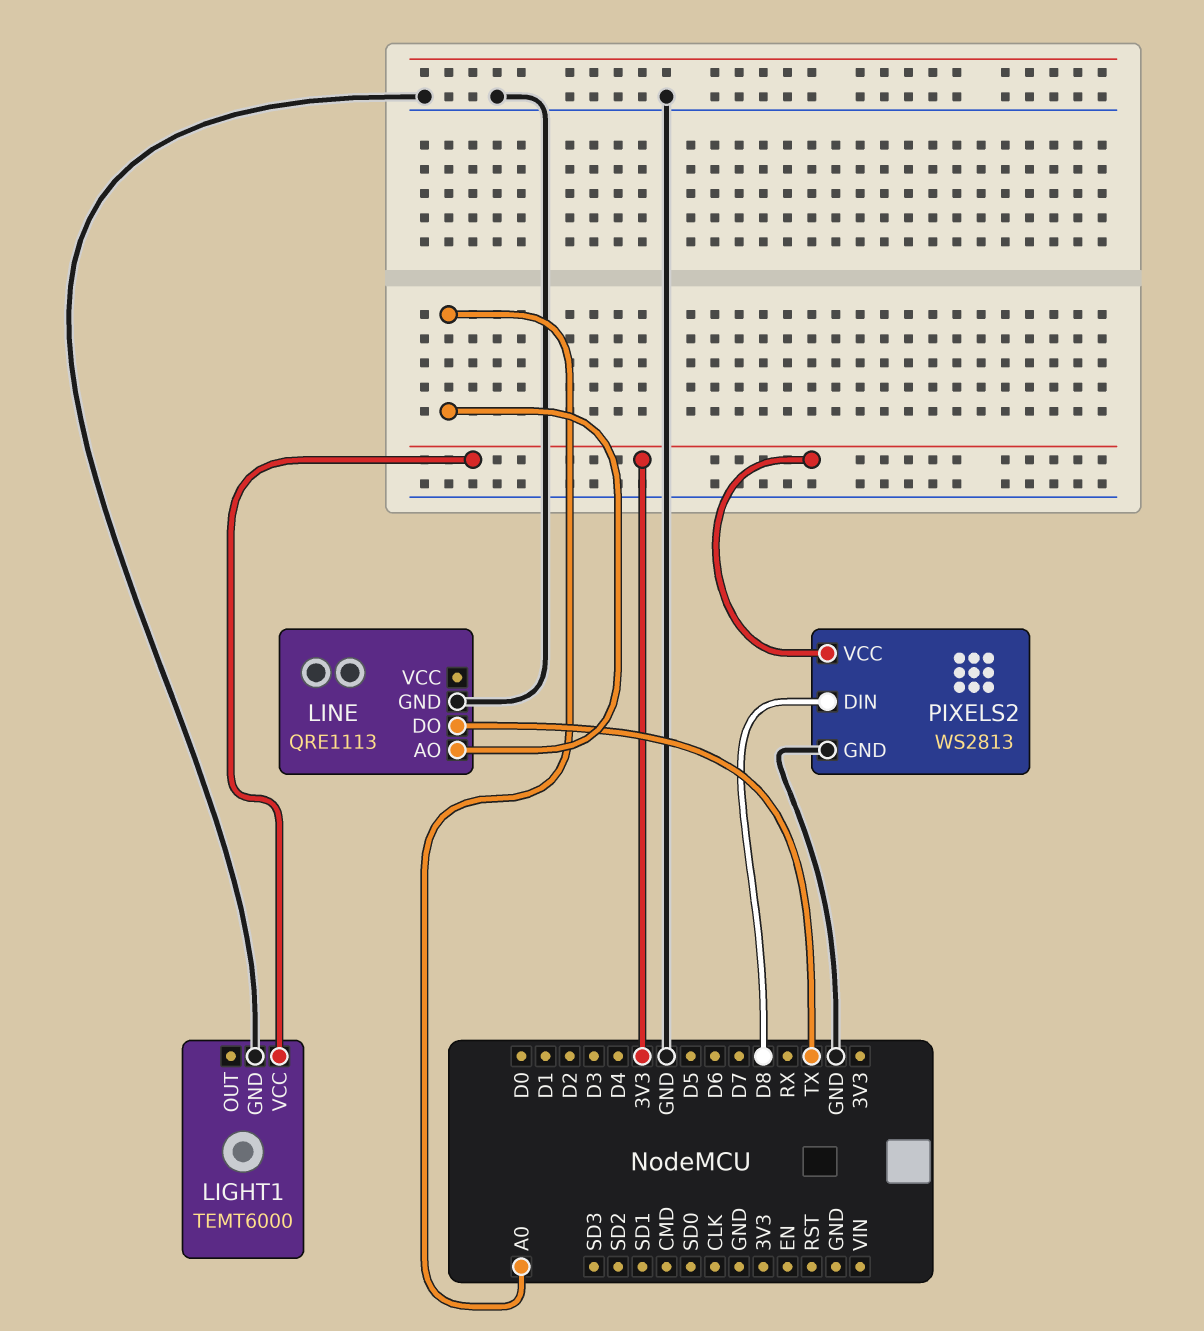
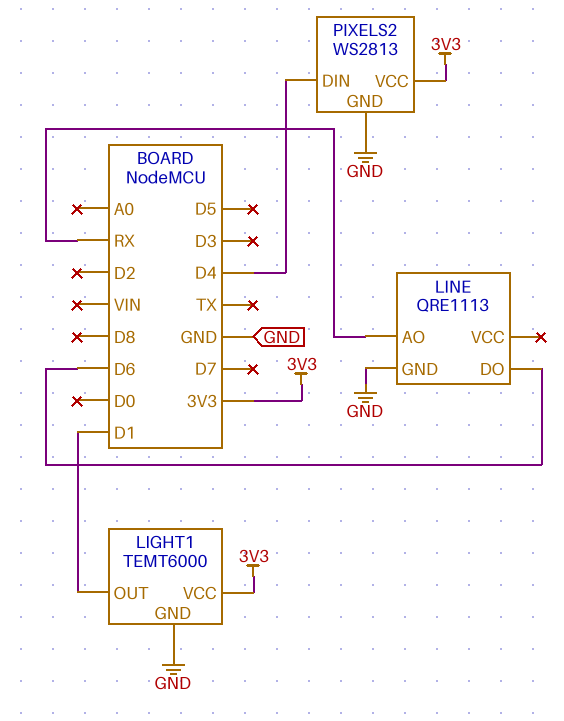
LIGHT1 pin OUT: none -> D1
LINE pin AO: A0 -> RX
LINE pin DO: TX -> D6
PIXELS2 pin DIN: D8 -> D4

